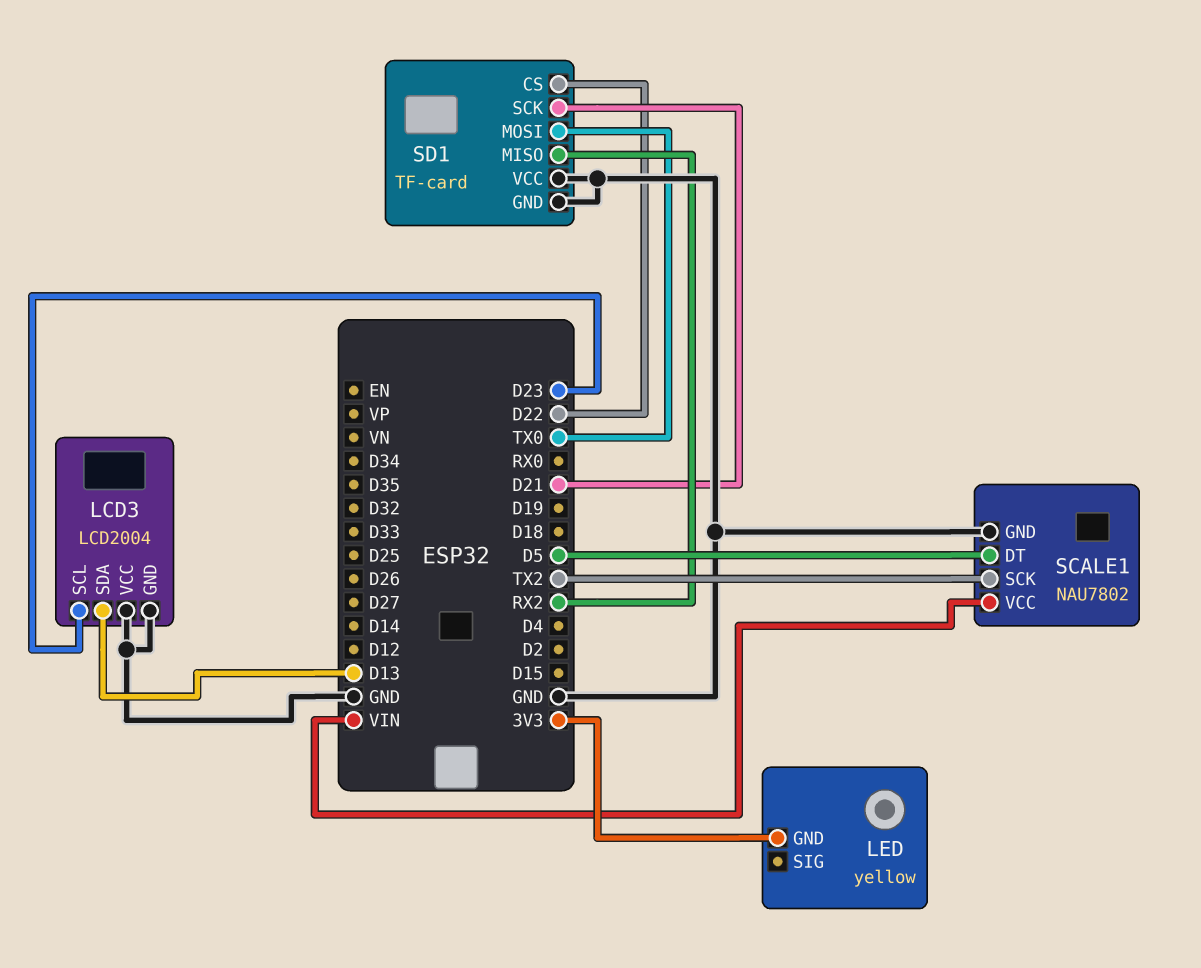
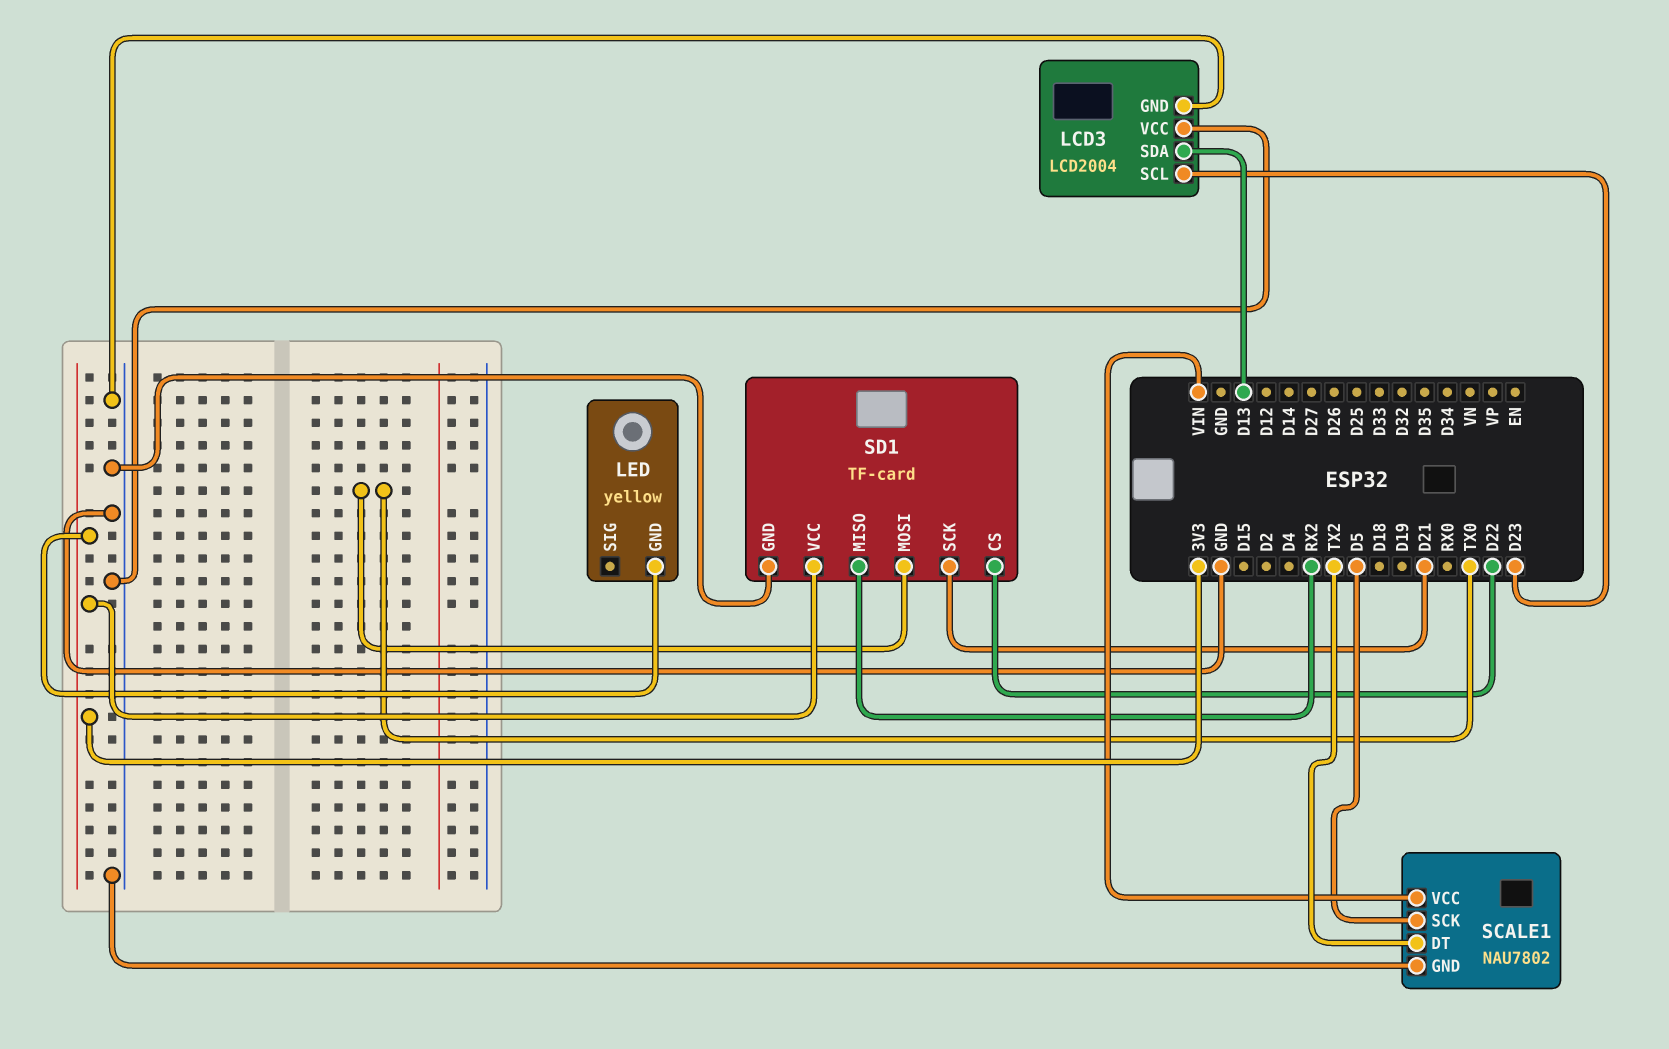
SCALE1 pin DT: D5 -> TX2
SCALE1 pin SCK: TX2 -> D5
SD1 pin VCC: GND -> 3V3

